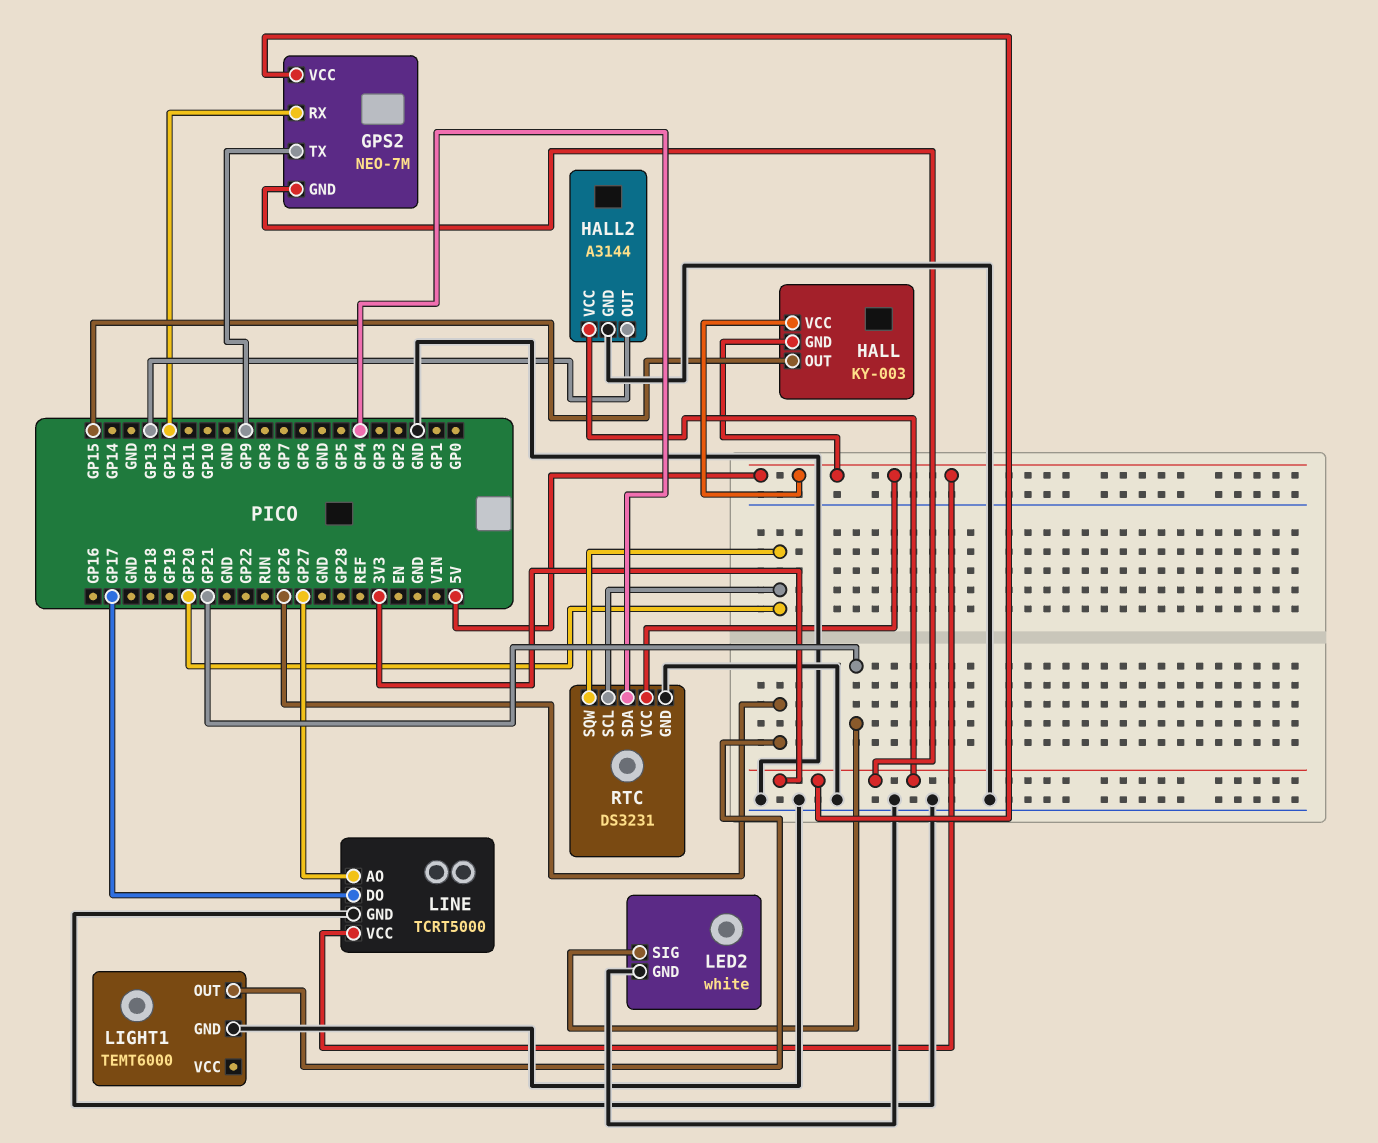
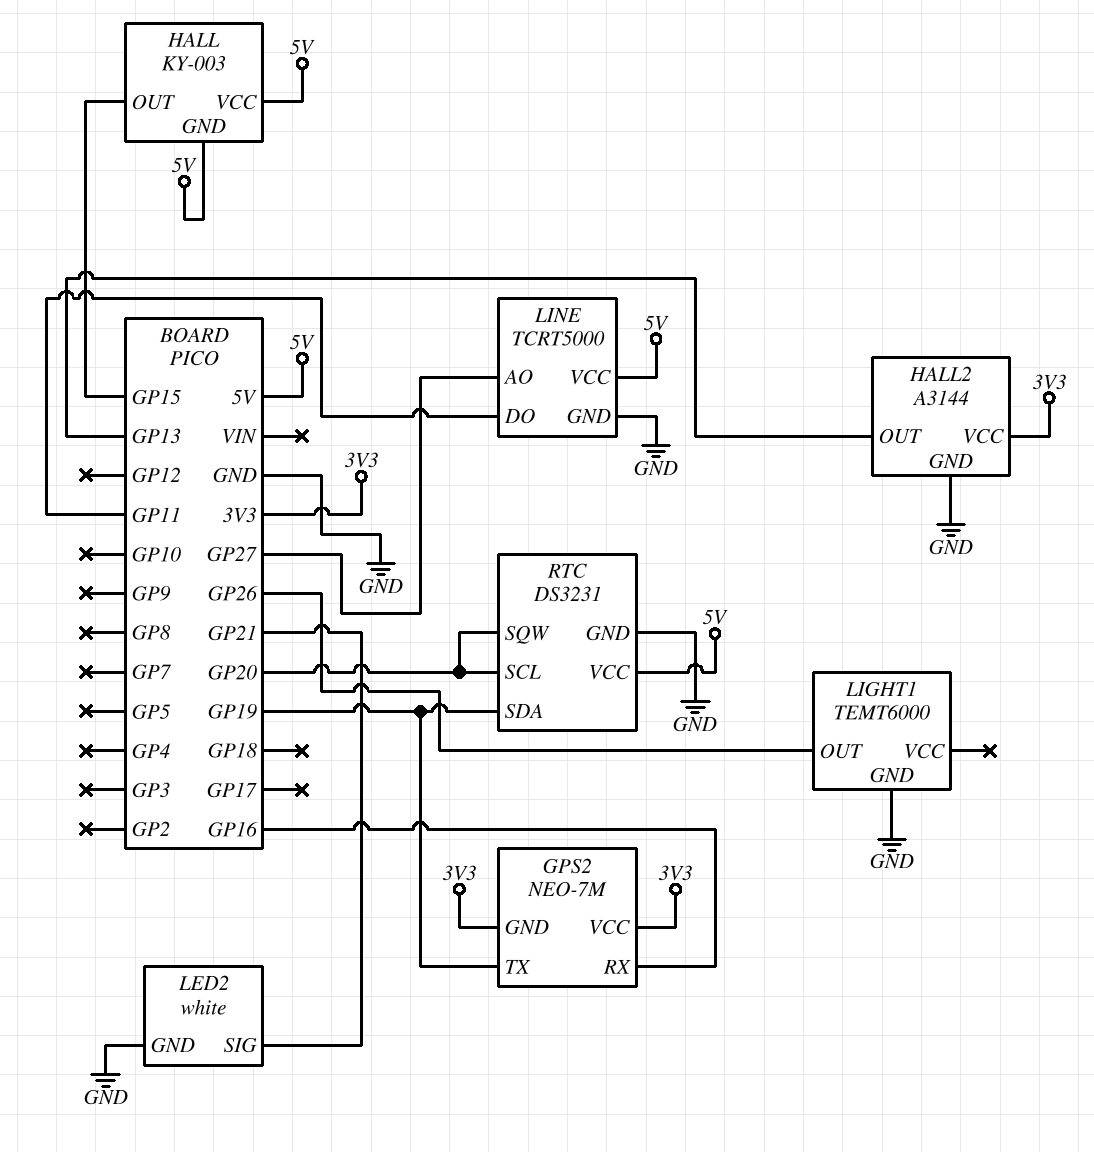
GPS2 pin RX: GP12 -> GP16
GPS2 pin TX: GP9 -> GP19
LINE pin DO: GP17 -> GP11
RTC pin SDA: GP4 -> GP19

